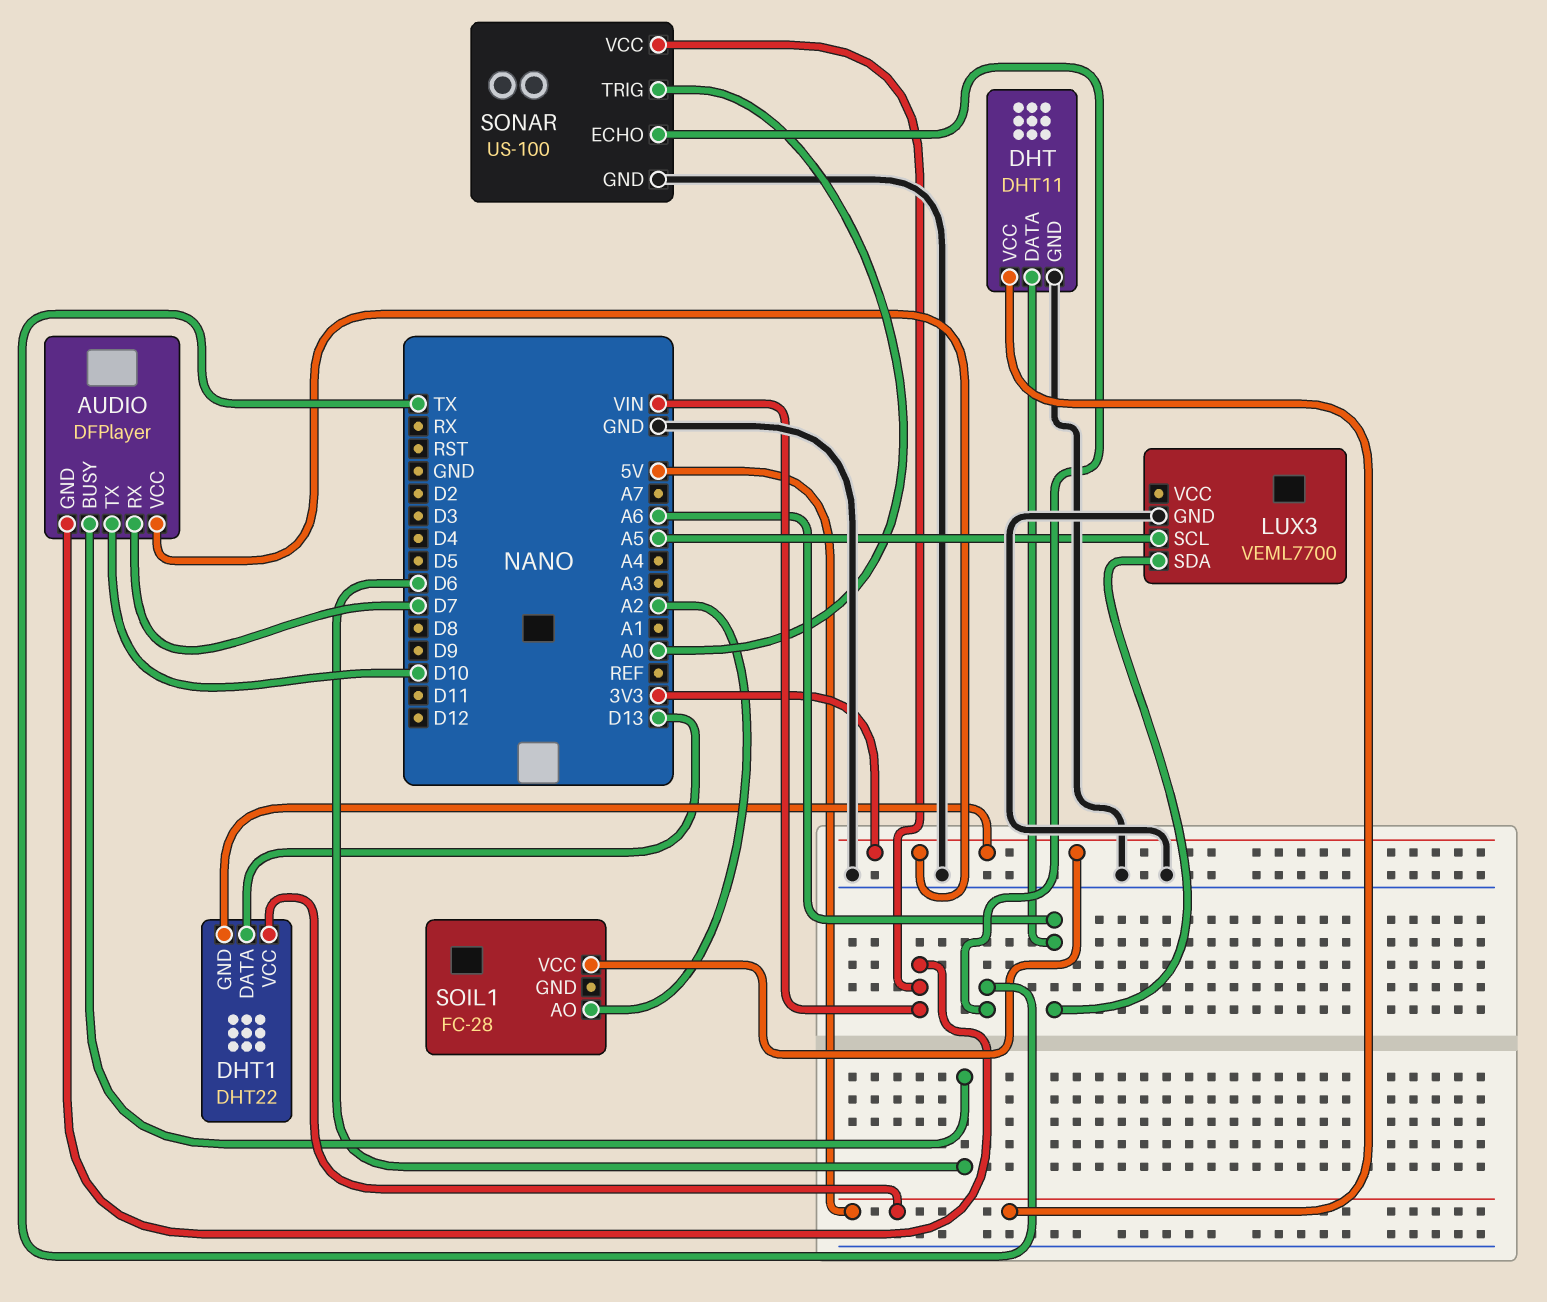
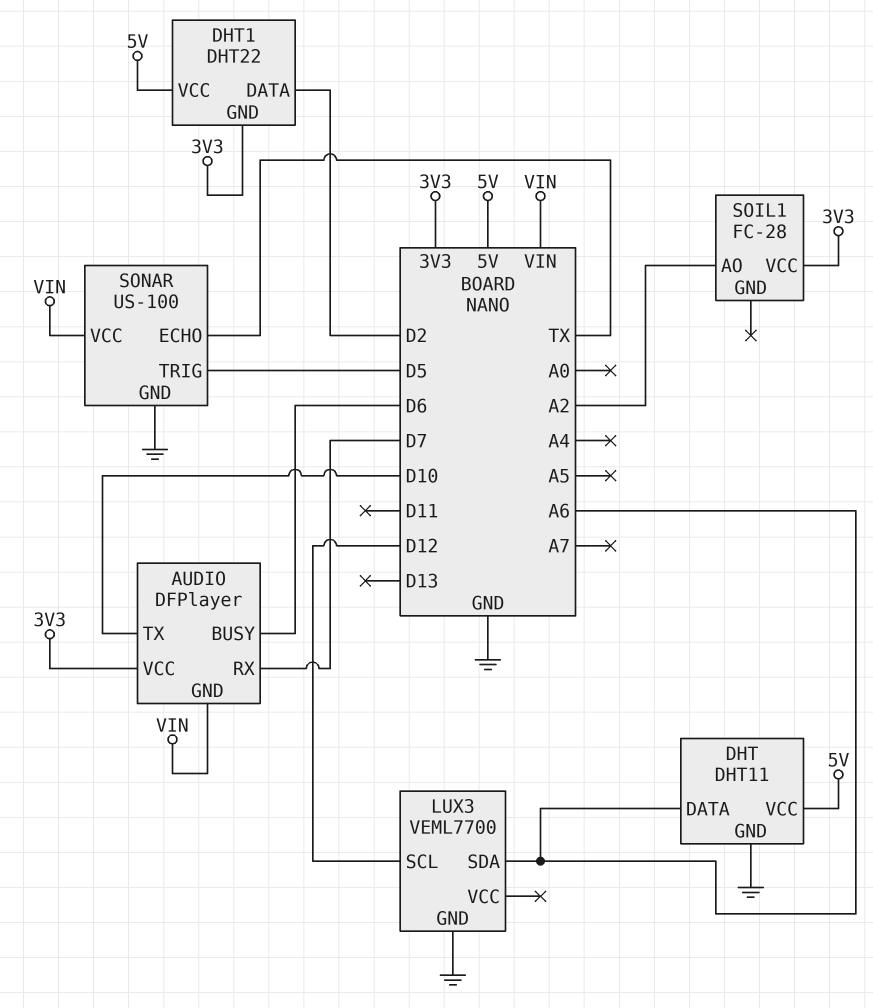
DHT1 pin DATA: D13 -> D2
LUX3 pin SCL: A5 -> D12
SONAR pin TRIG: A0 -> D5

